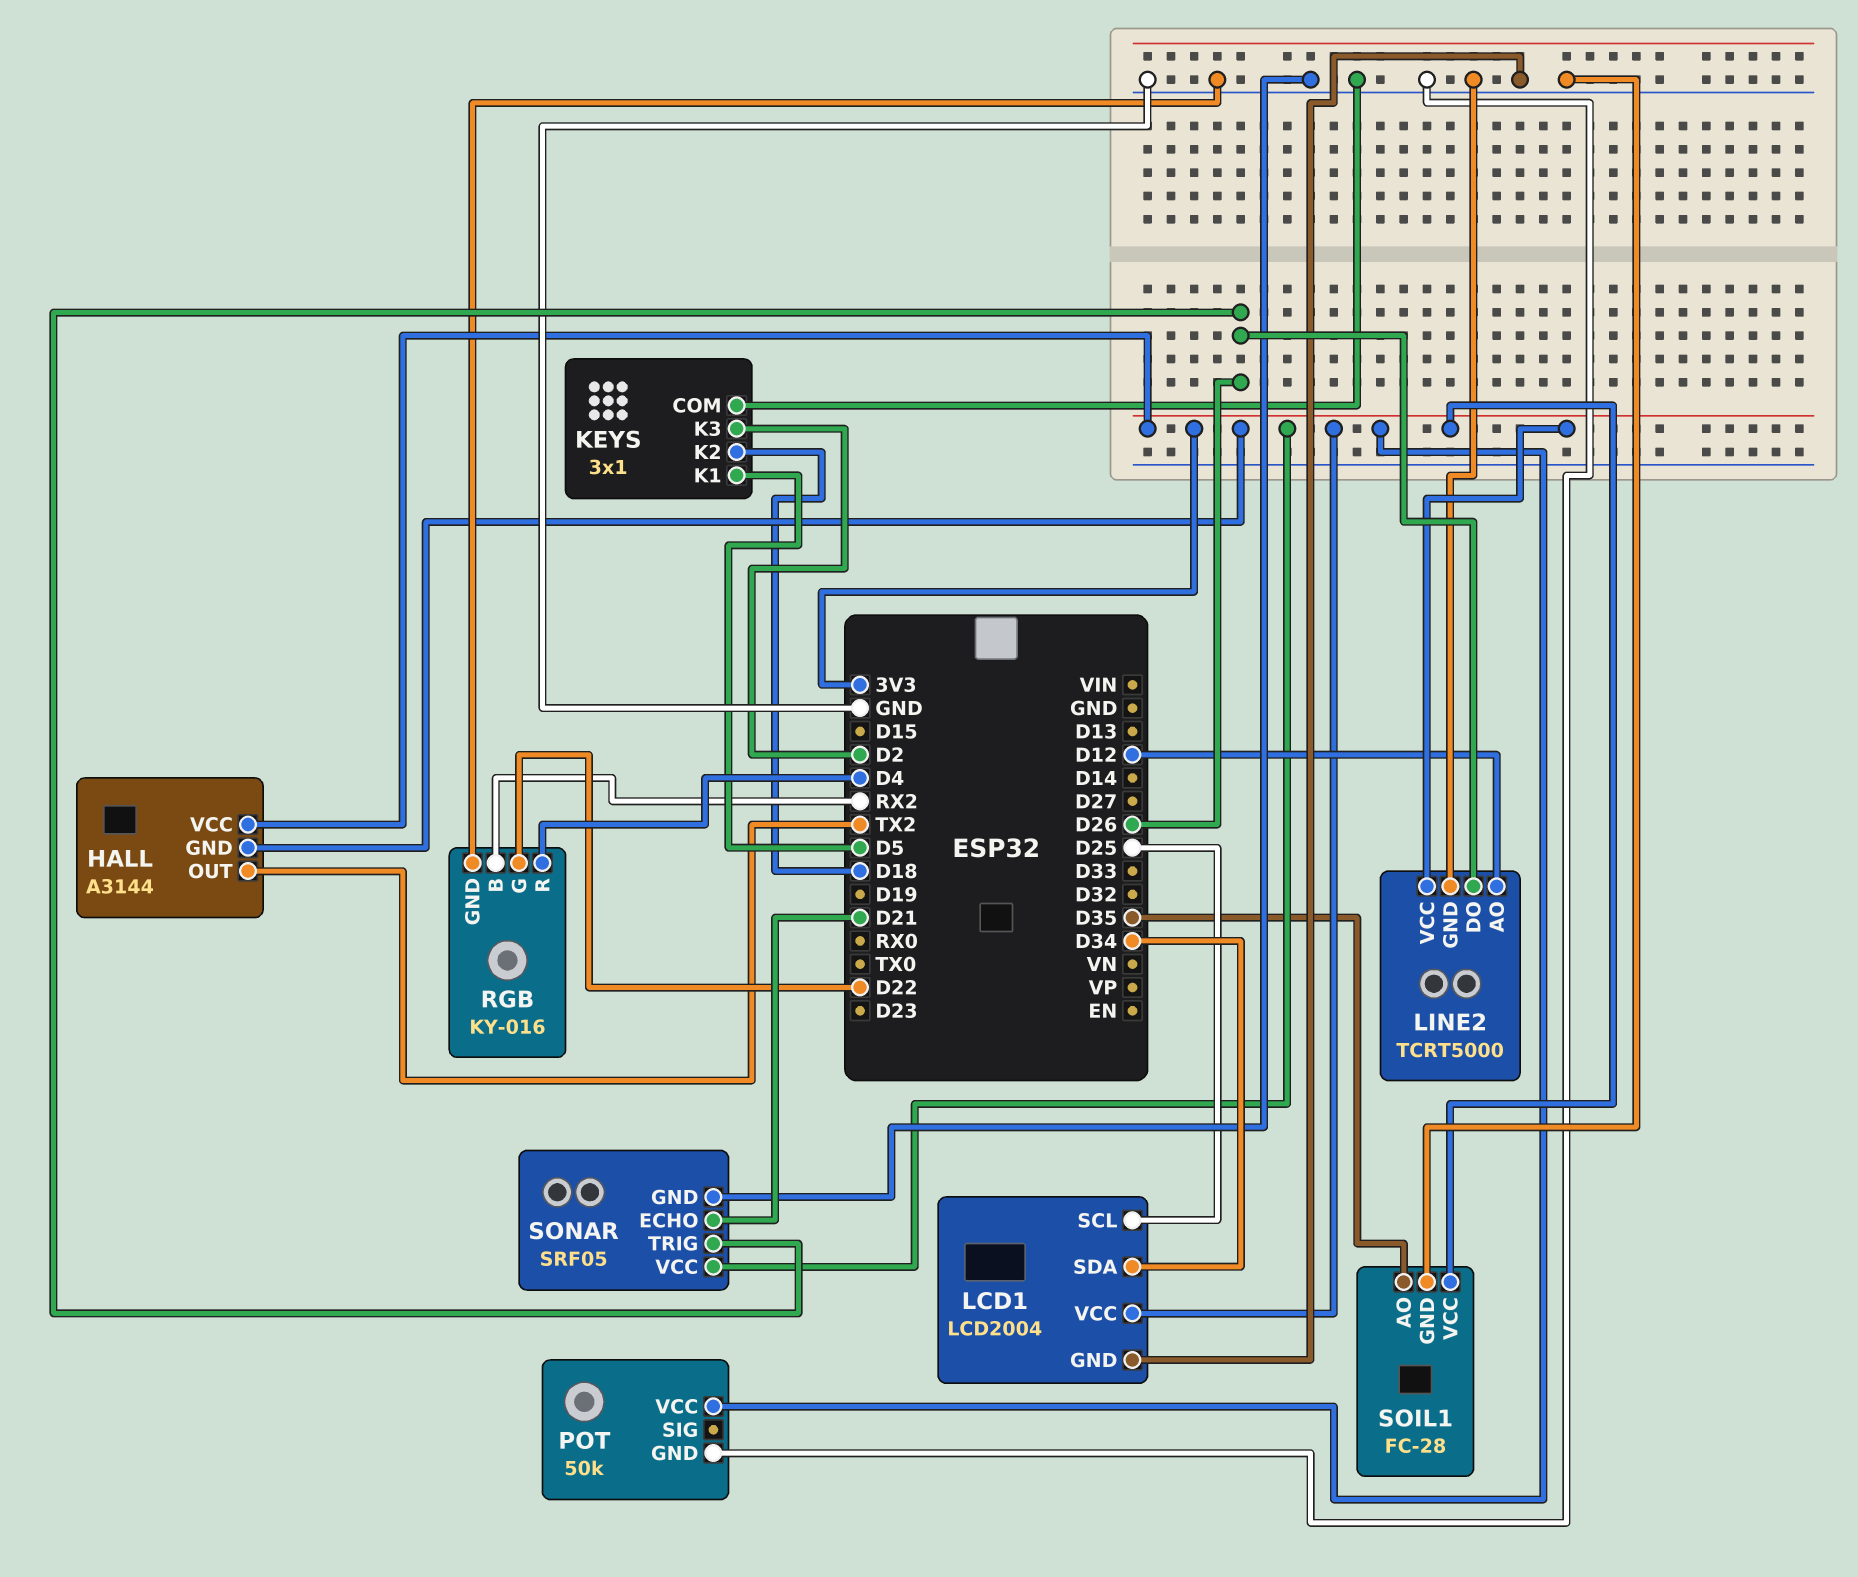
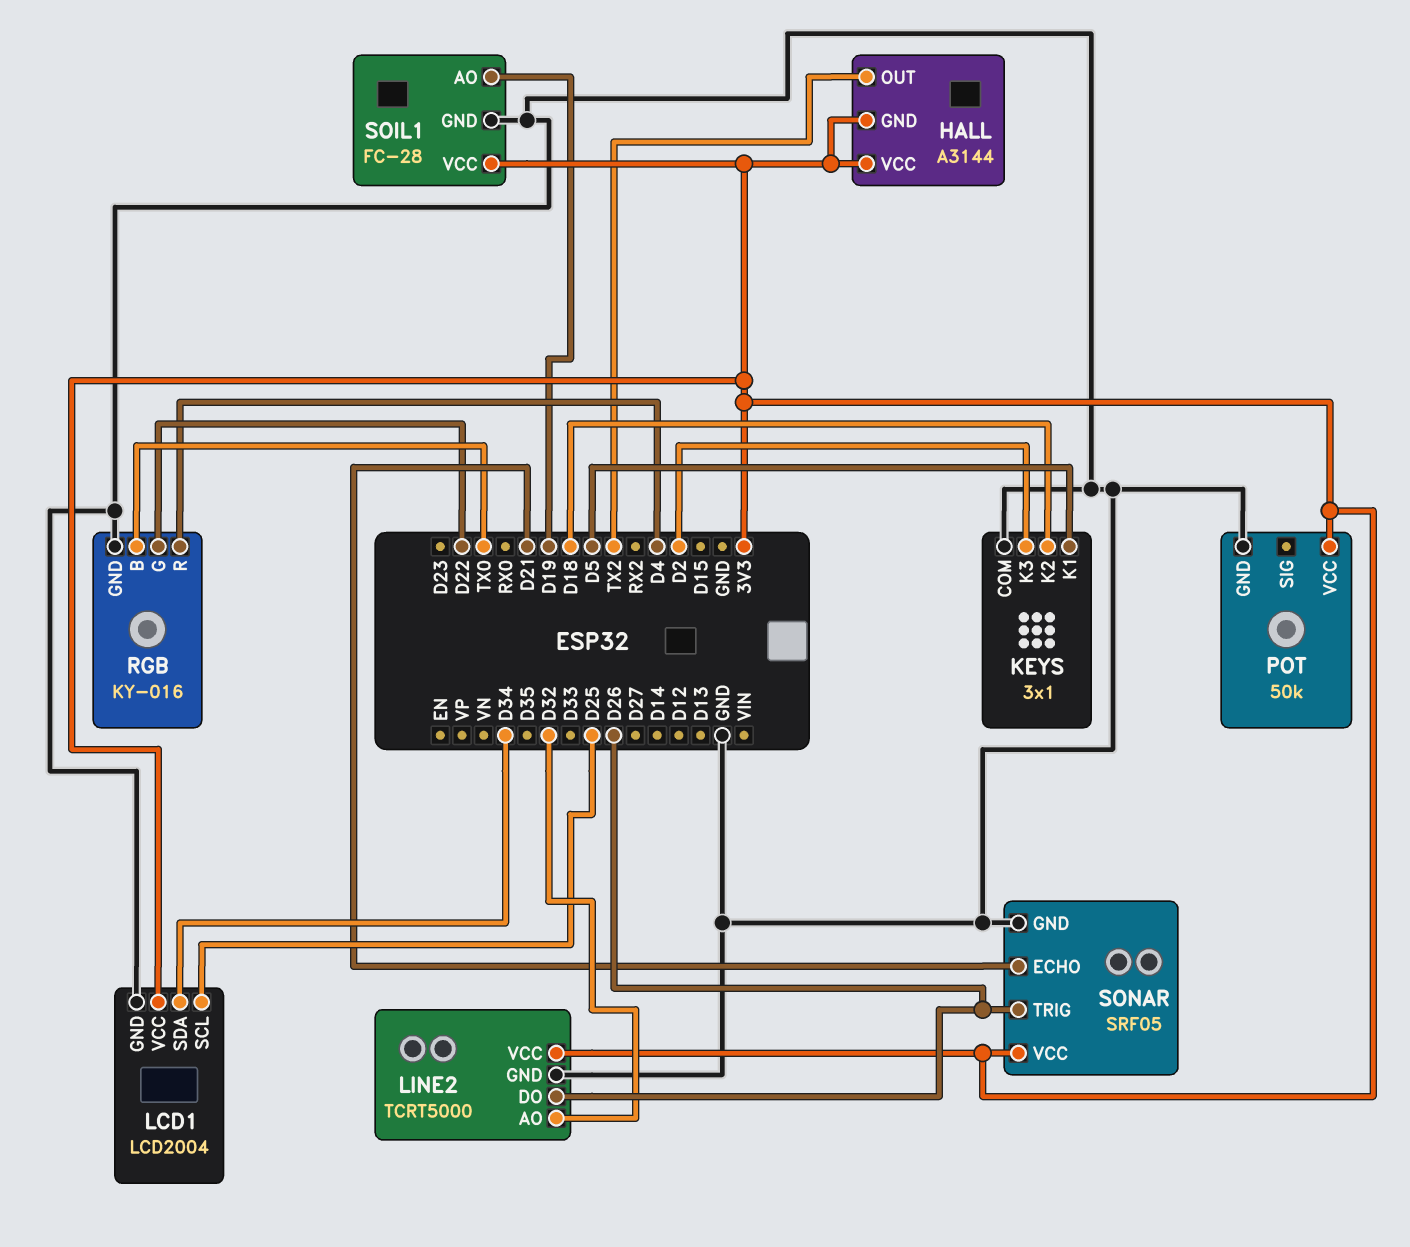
LINE2 pin AO: D12 -> D32
RGB pin B: RX2 -> TX0
SOIL1 pin AO: D35 -> D19

